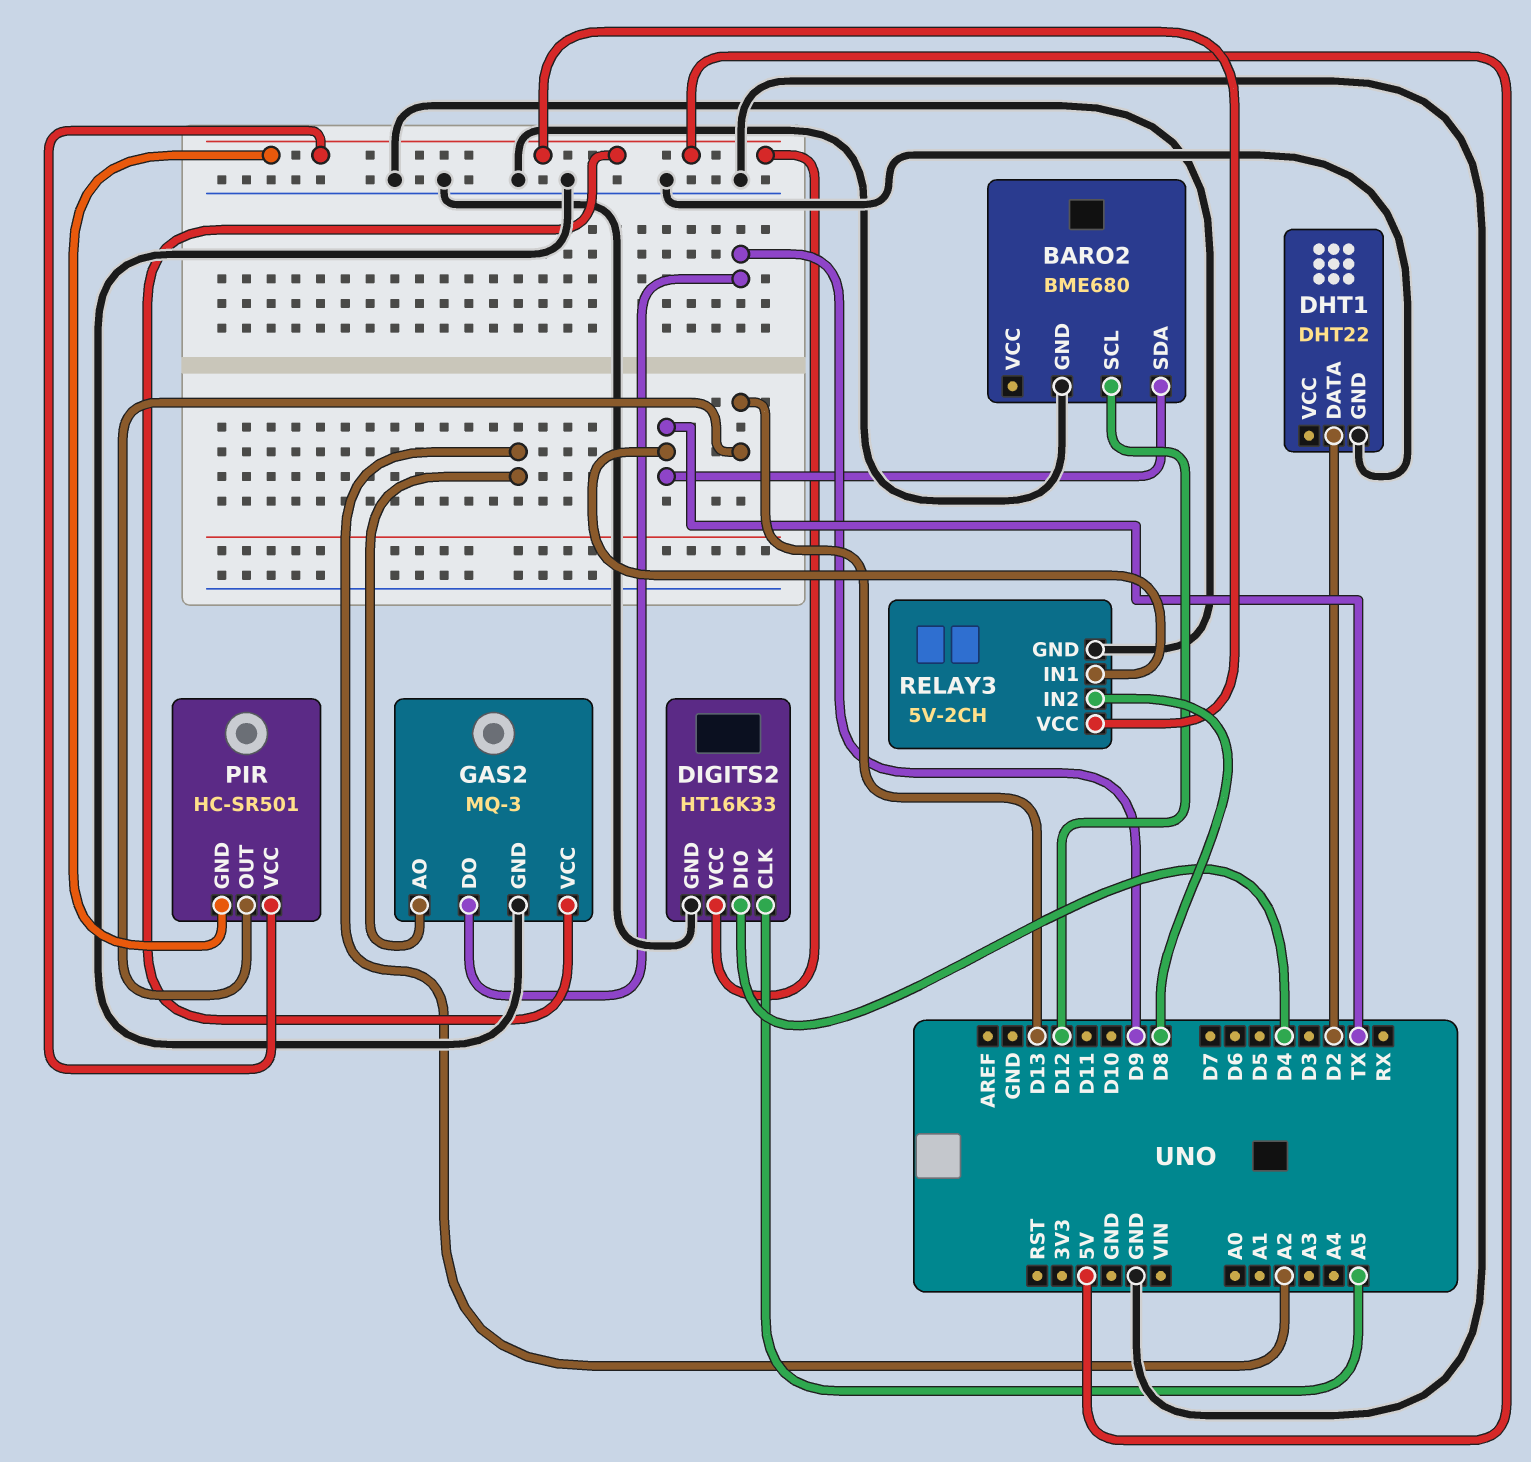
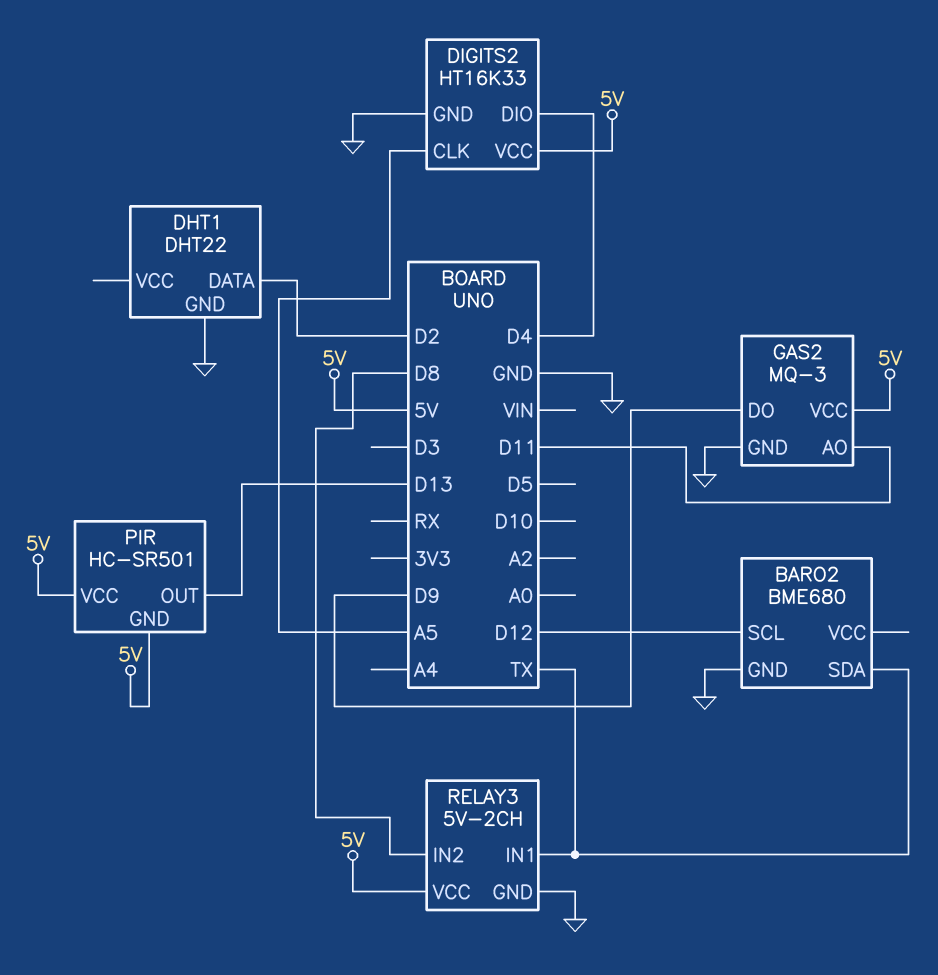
GAS2 pin AO: A2 -> D11

